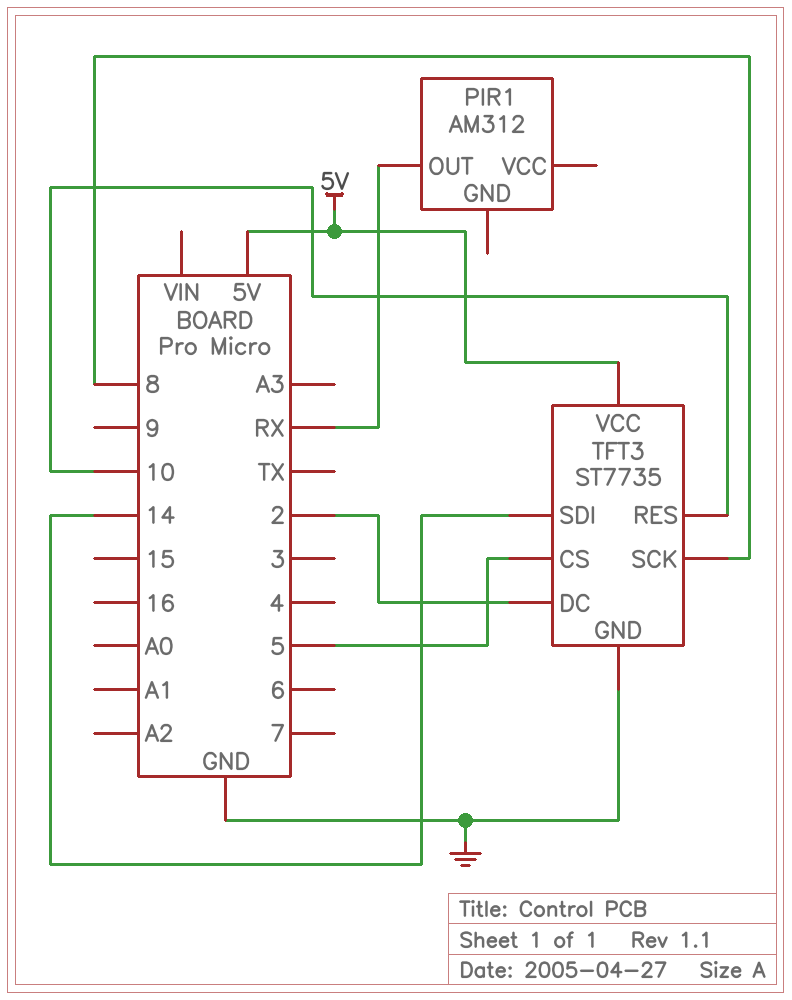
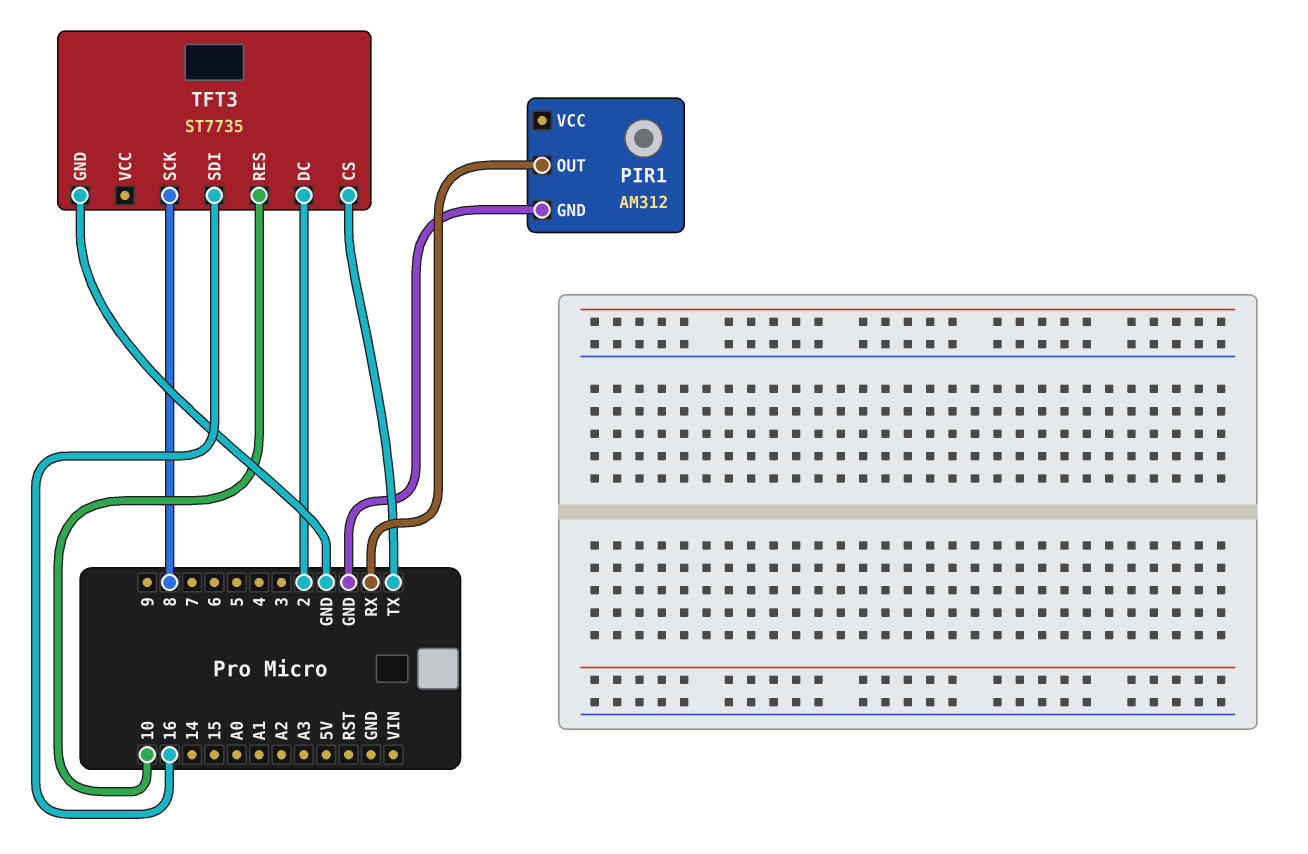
PIR1 pin GND: none -> GND
TFT3 pin CS: 5 -> TX
TFT3 pin SDI: 14 -> 16
TFT3 pin VCC: 5V -> none

